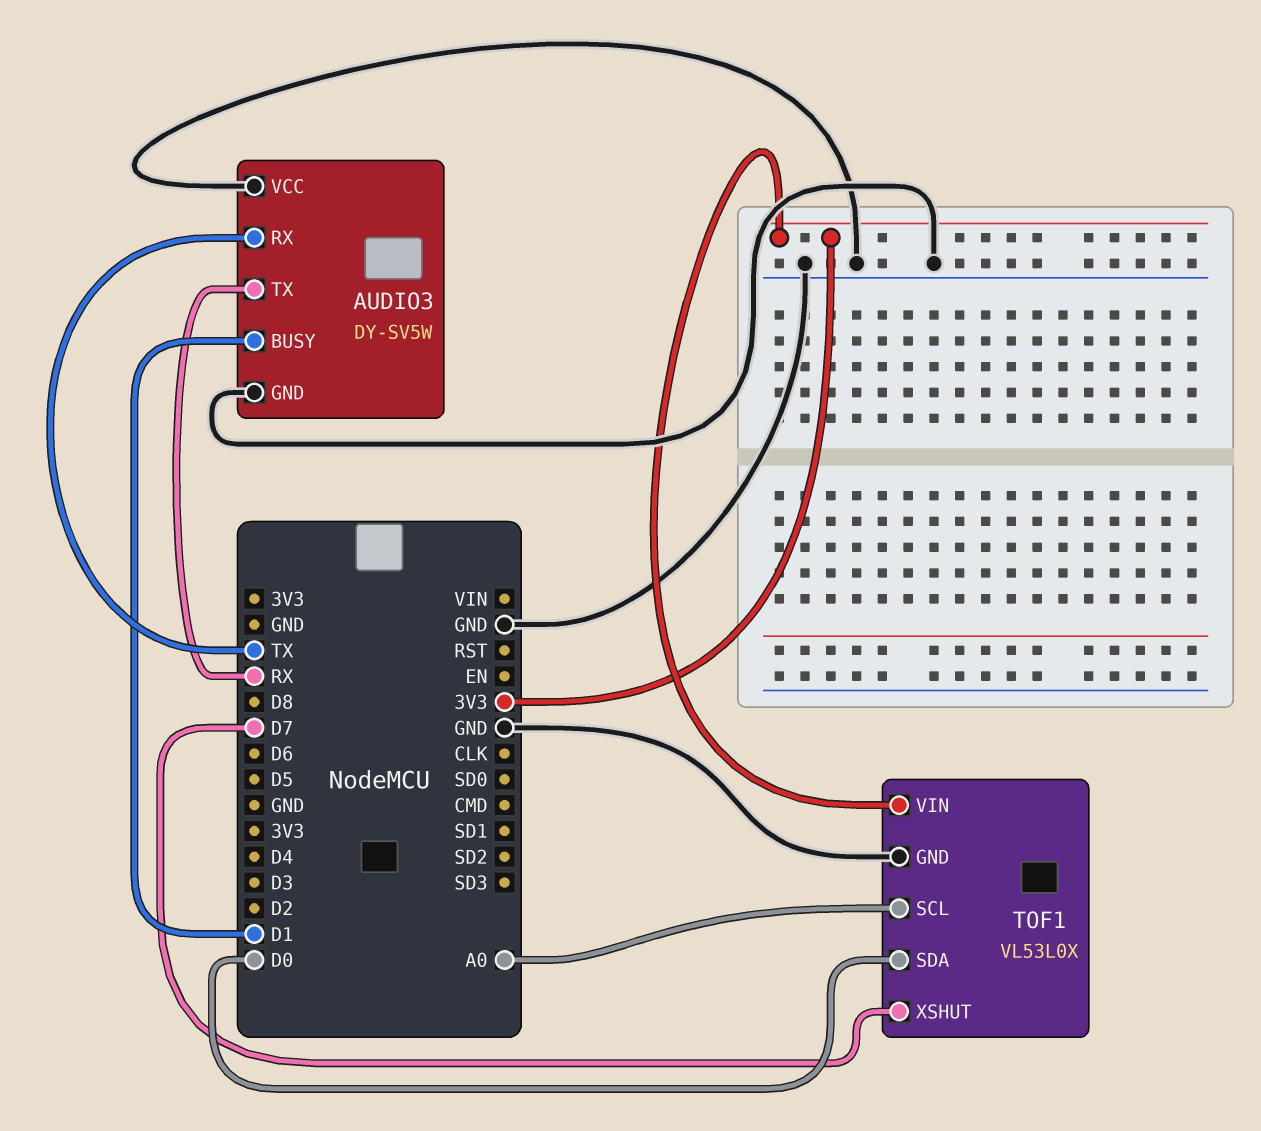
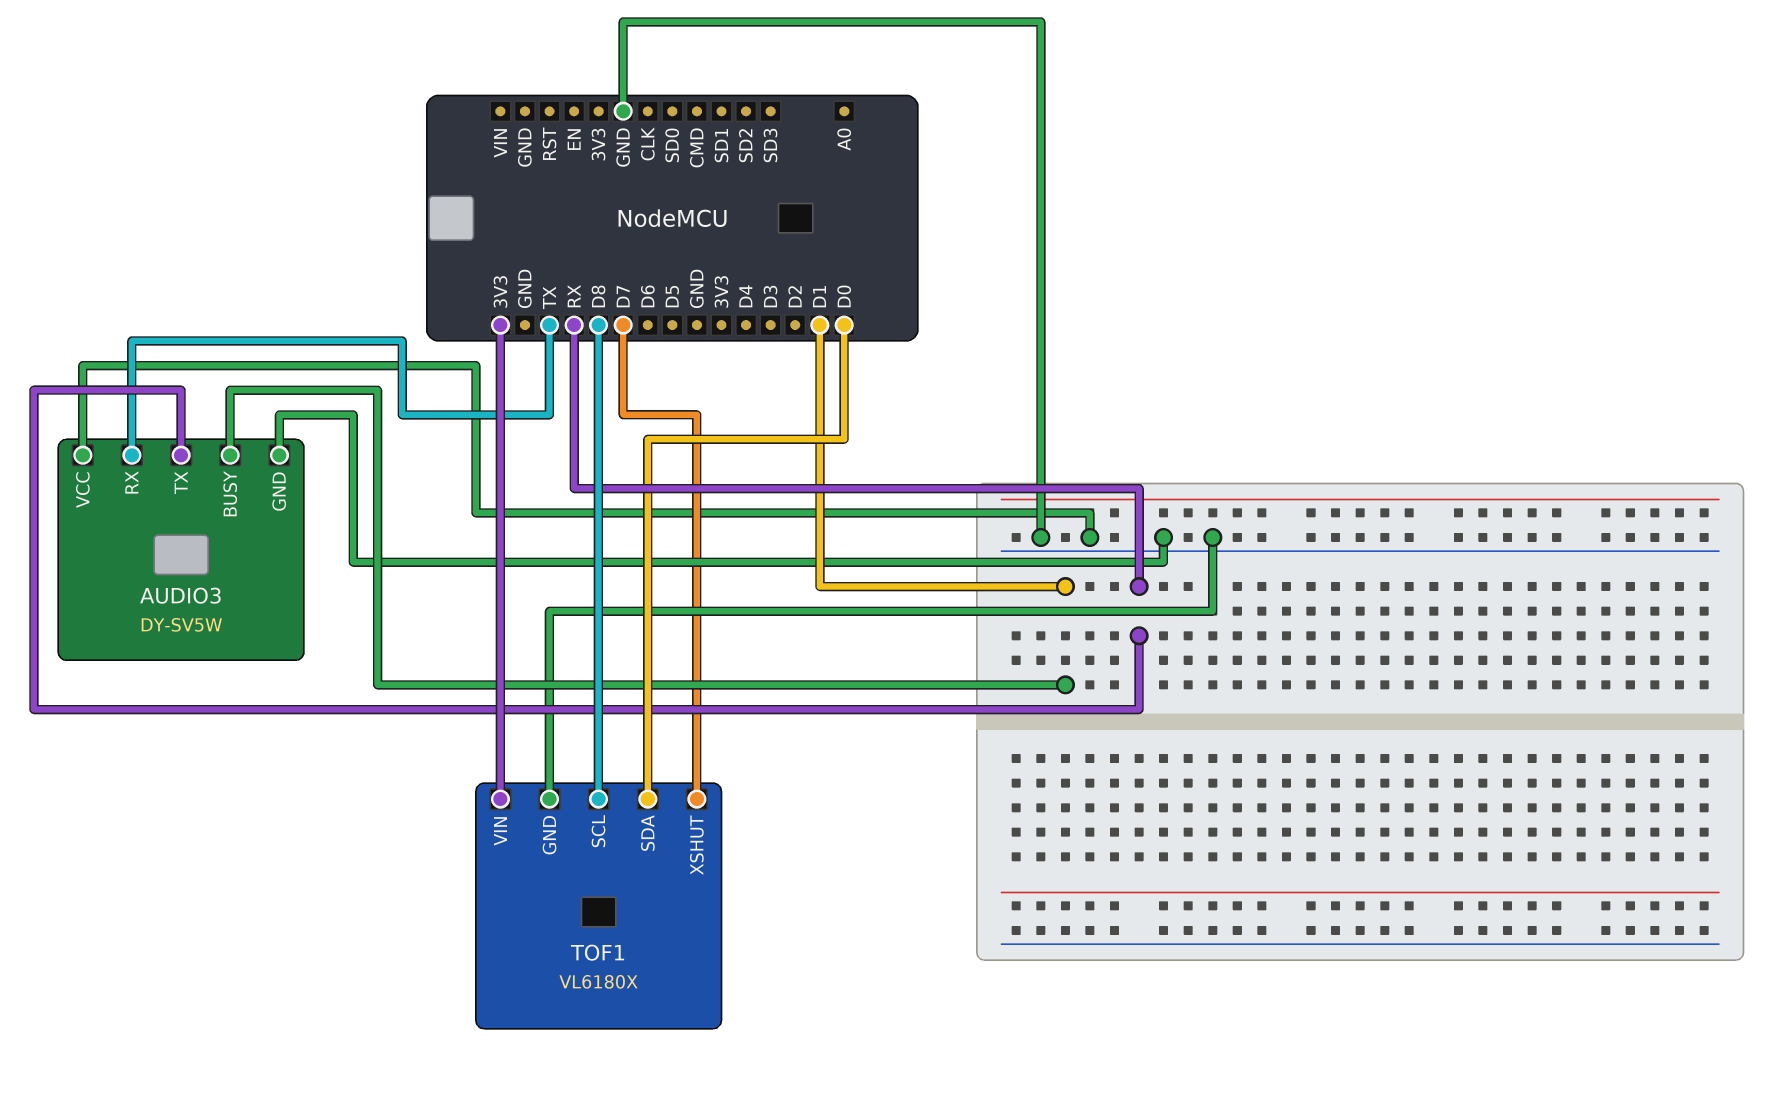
TOF1: VL53L0X -> VL6180X
TOF1 pin SCL: A0 -> D8

